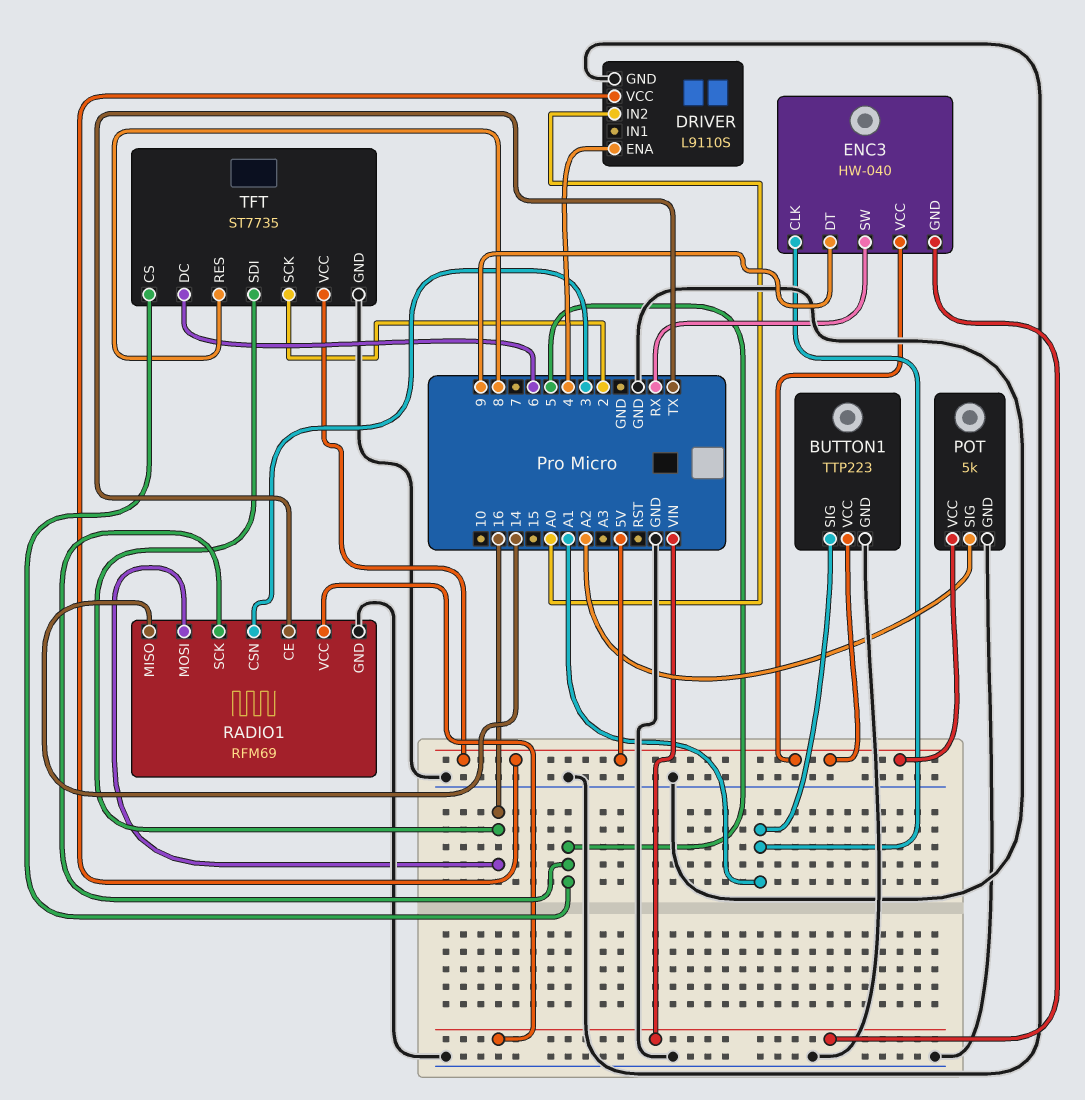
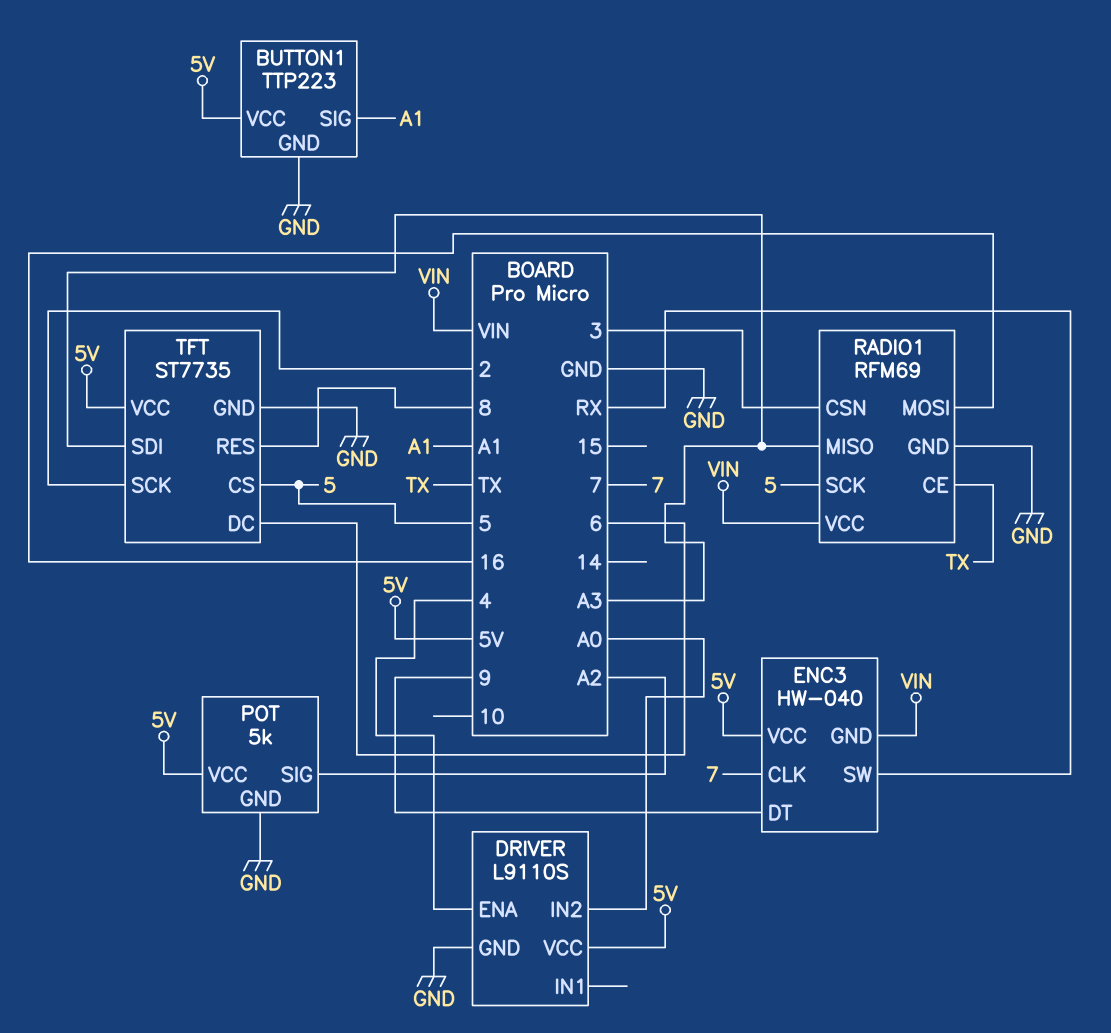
ENC3 pin CLK: A1 -> 7
RADIO1 pin MISO: 14 -> A3
TFT pin SDI: 16 -> A3

